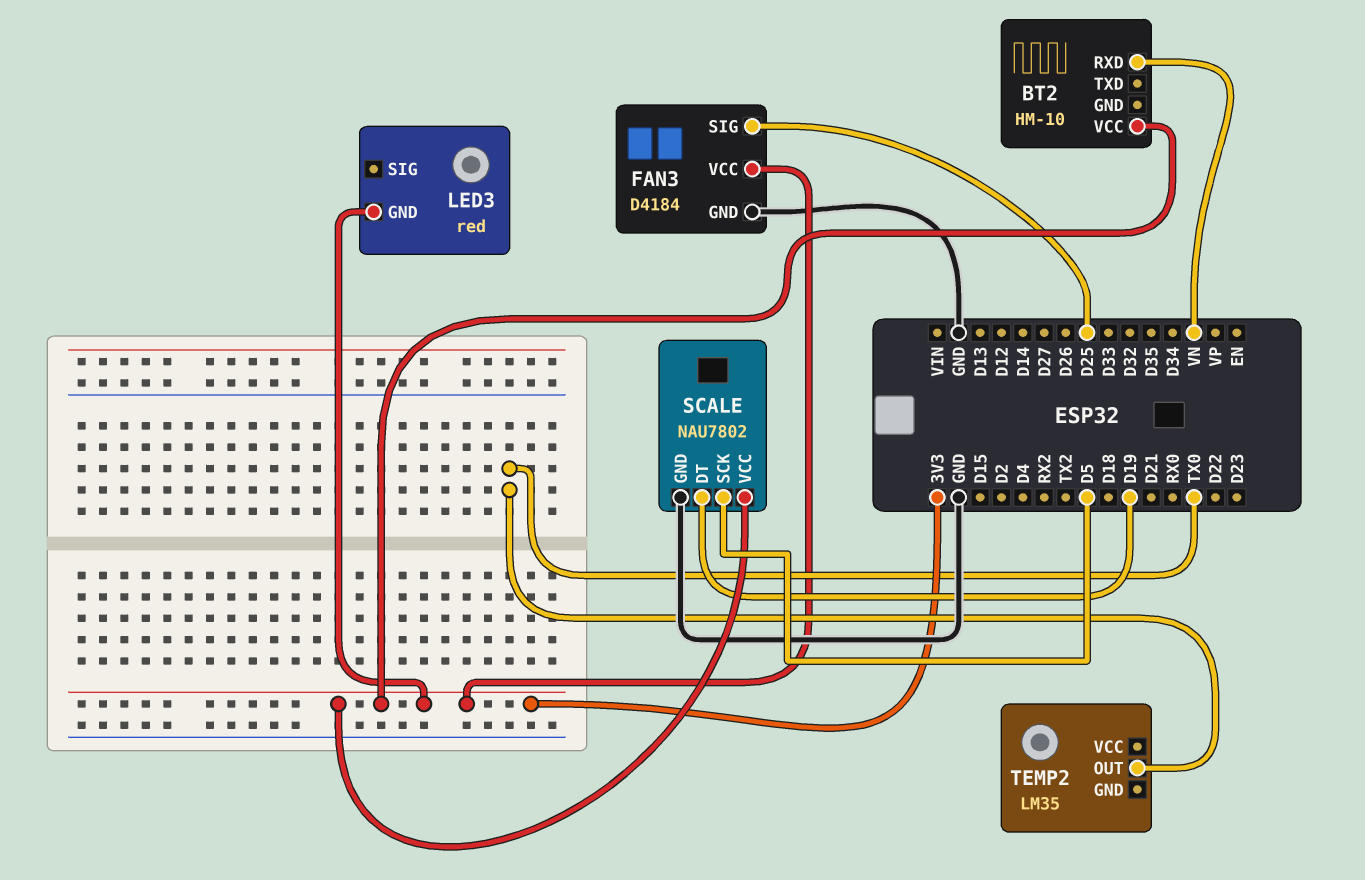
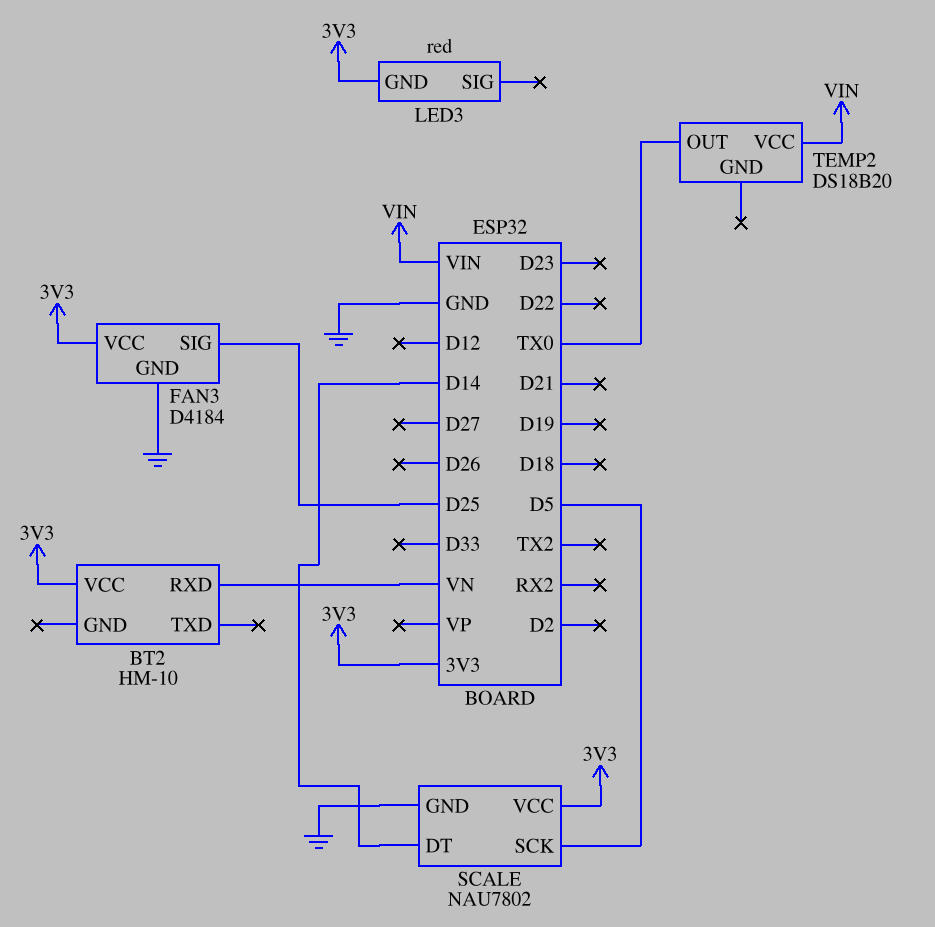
SCALE pin DT: D19 -> D14
TEMP2: LM35 -> DS18B20
TEMP2 pin VCC: none -> VIN

